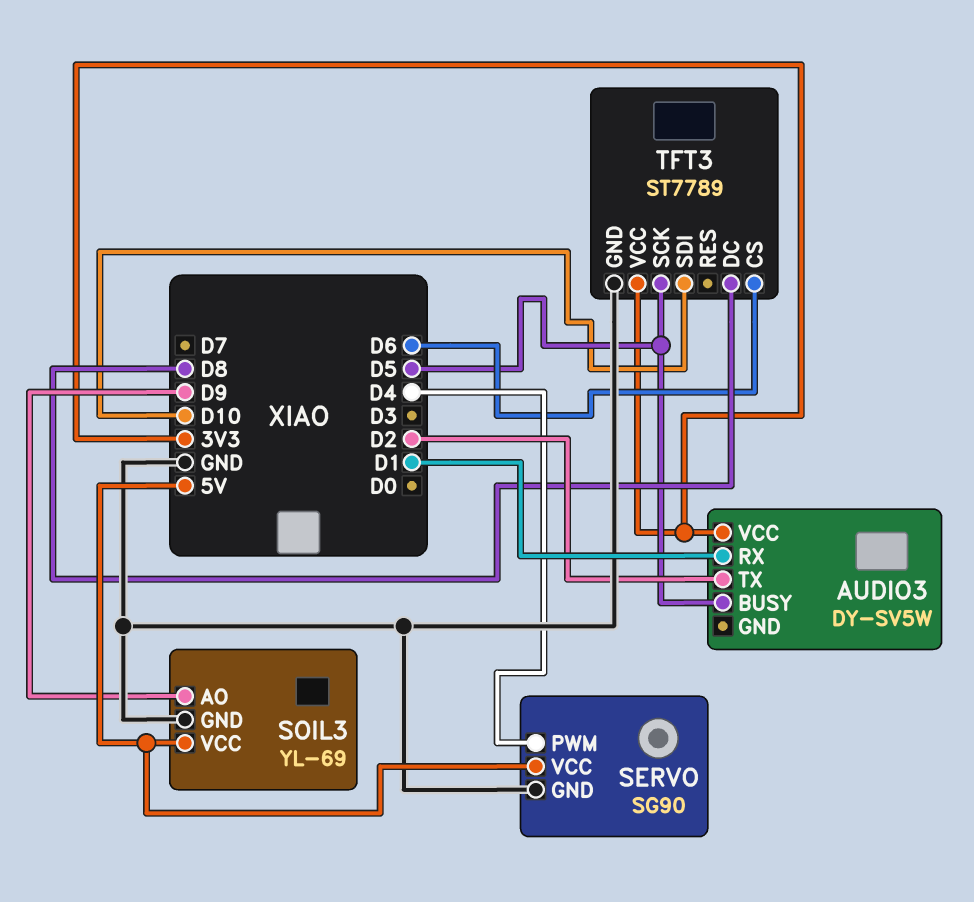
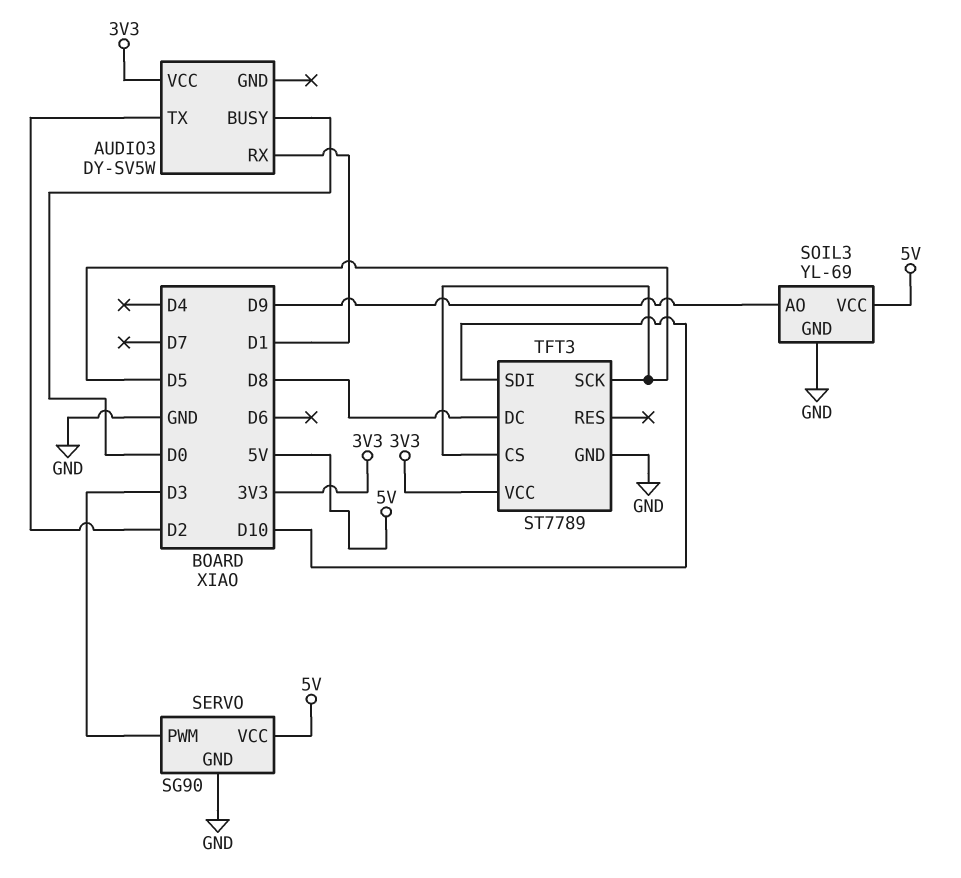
AUDIO3 pin BUSY: D5 -> D0
SERVO pin PWM: D4 -> D3
TFT3 pin CS: D6 -> D5

